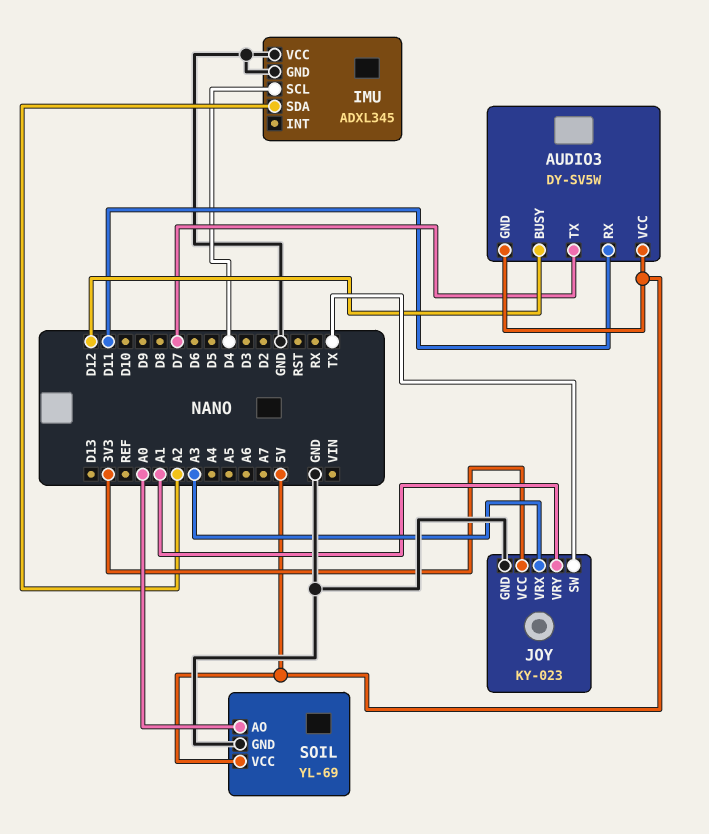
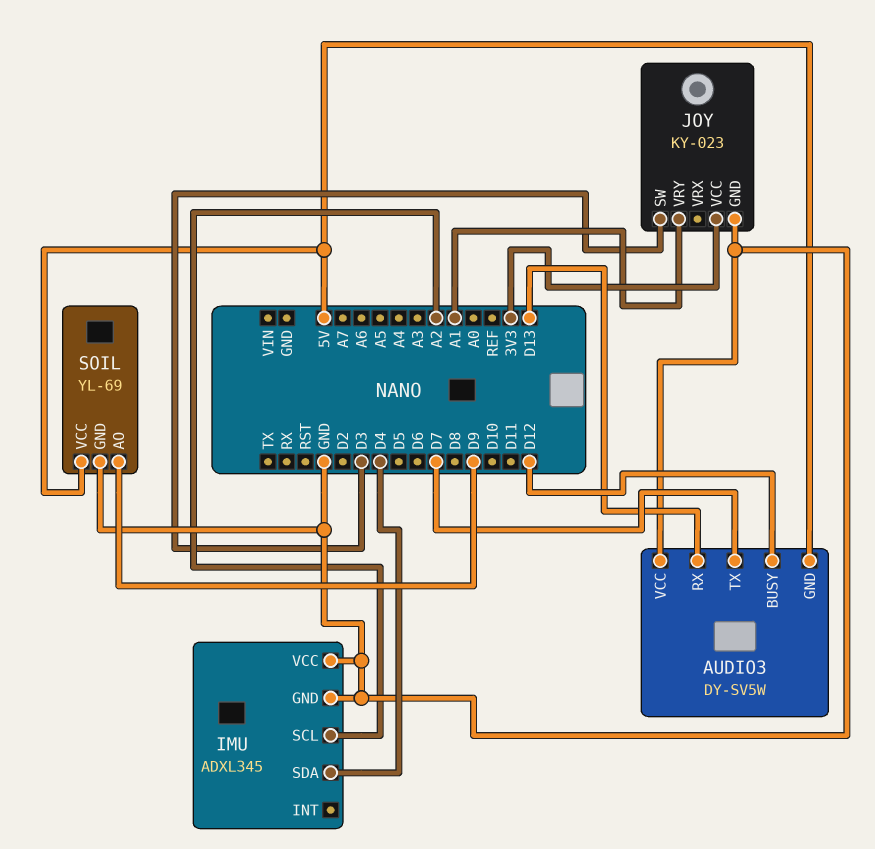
AUDIO3 pin RX: D11 -> D13
AUDIO3 pin VCC: 5V -> GND
IMU pin SCL: D4 -> A2
IMU pin SDA: A2 -> D4
JOY pin SW: TX -> D3
JOY pin VRX: A3 -> none
SOIL pin AO: A0 -> D9

